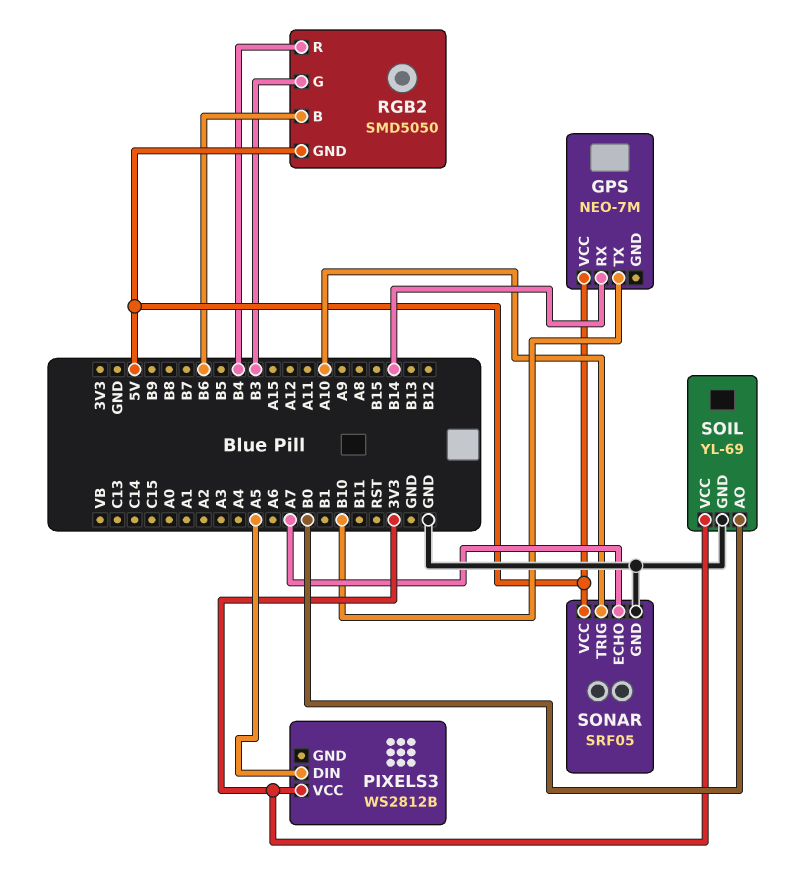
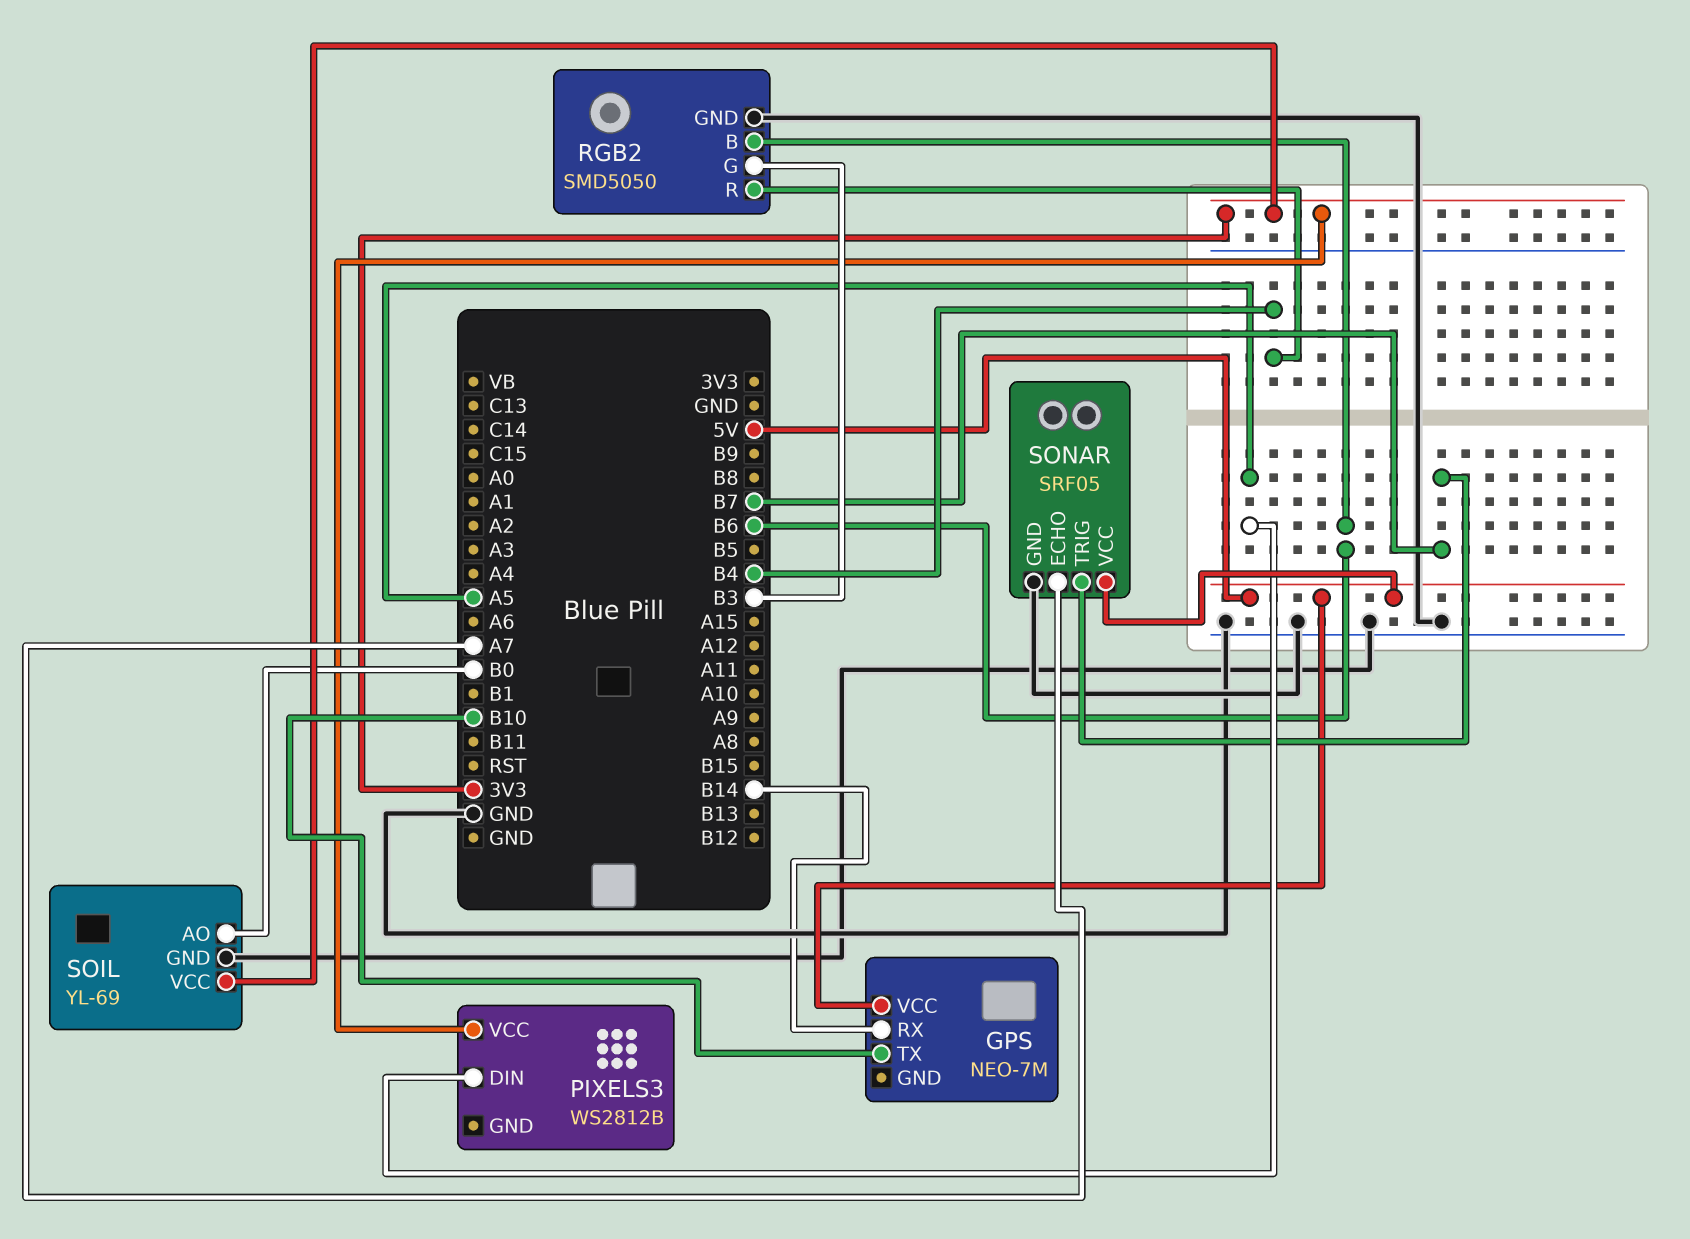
RGB2 pin GND: 5V -> GND
SONAR pin TRIG: A10 -> B7

